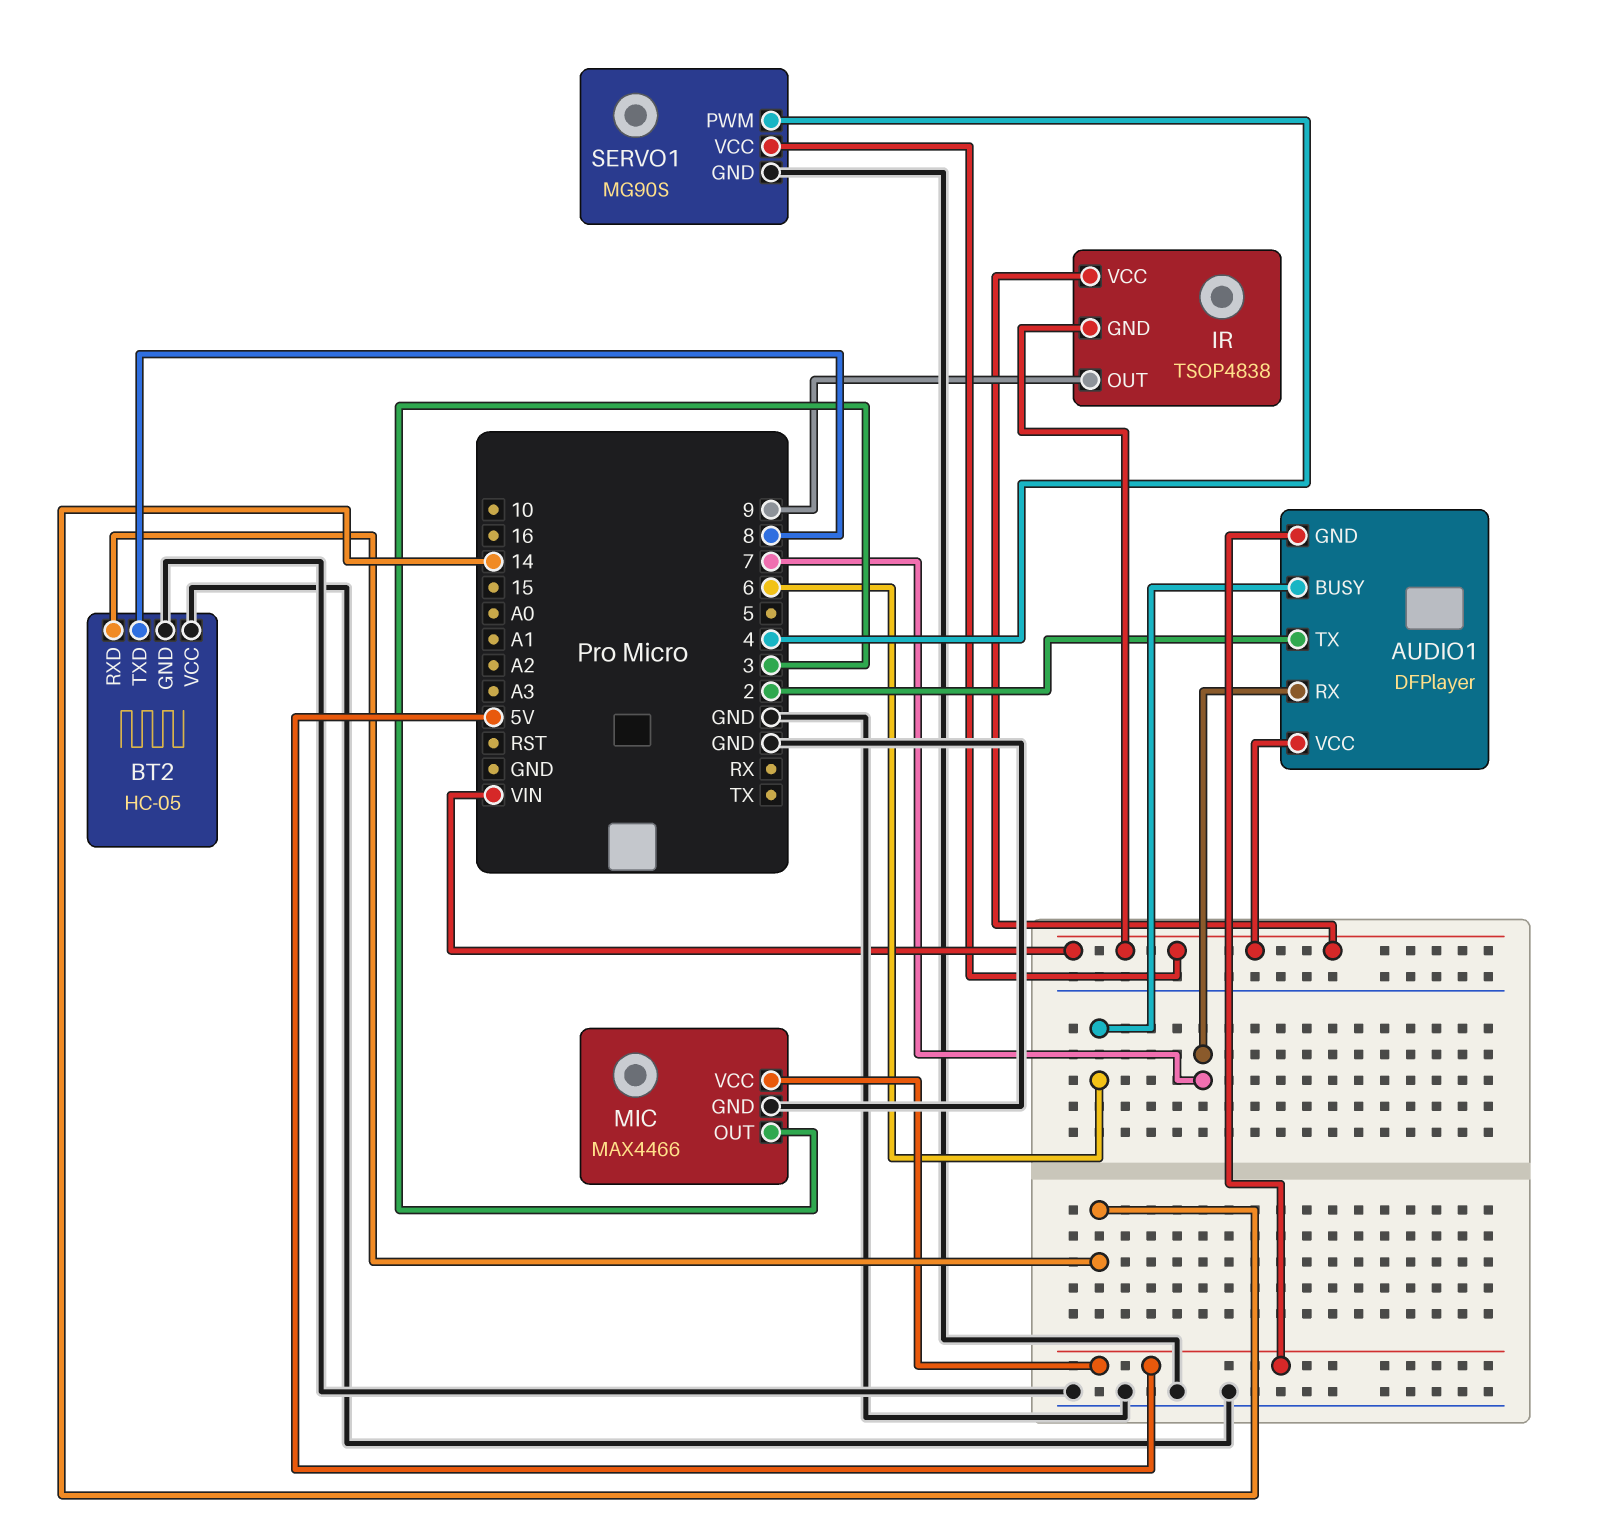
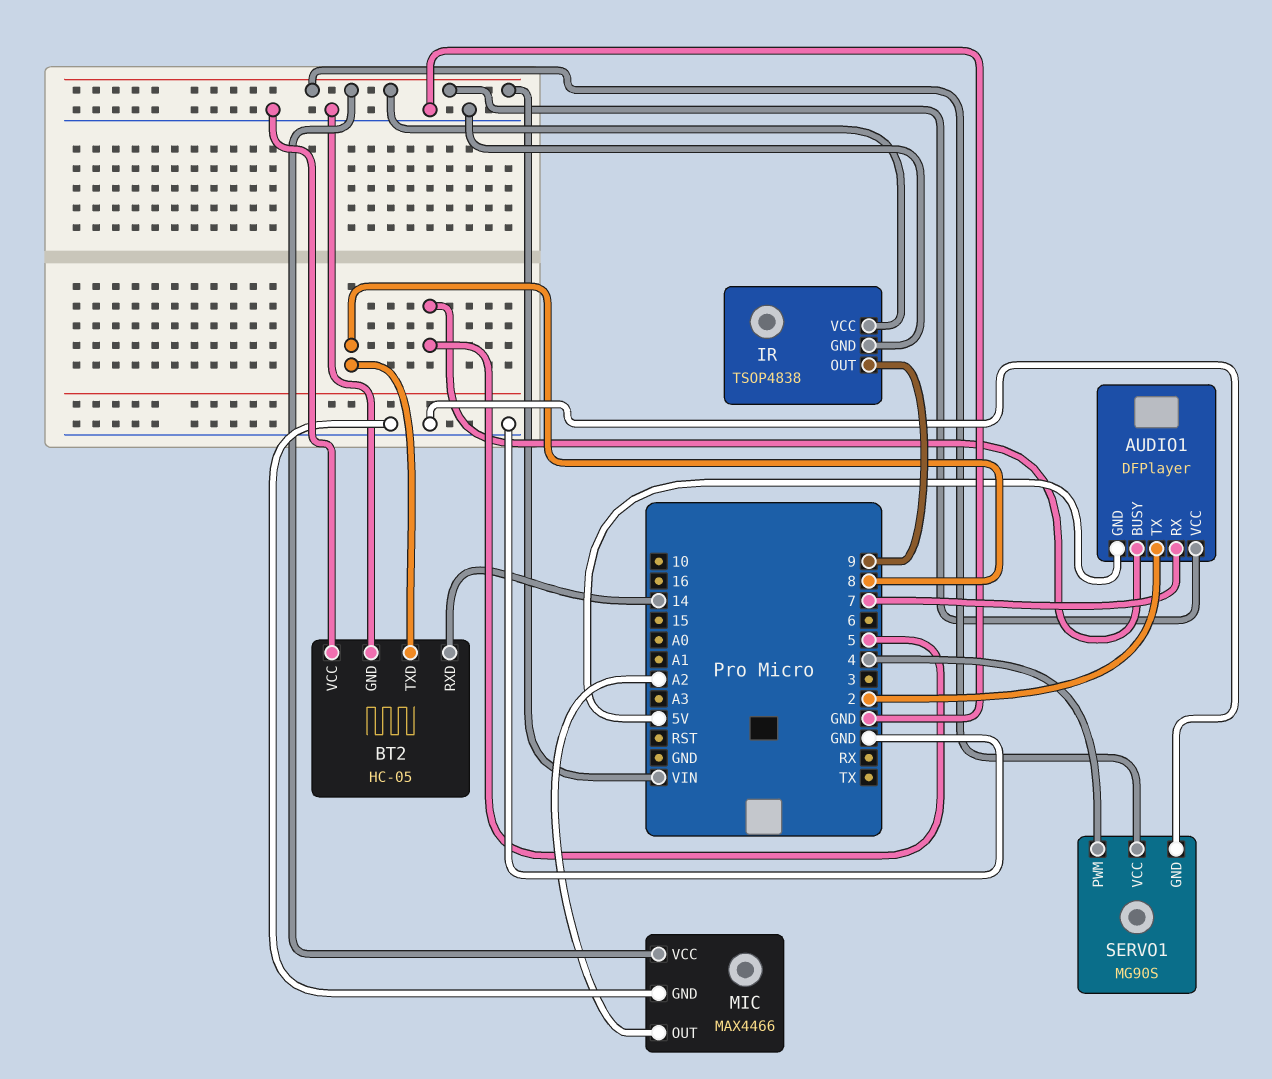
AUDIO1 pin BUSY: 6 -> 5
IR pin GND: VIN -> GND
MIC pin OUT: 3 -> A2
MIC pin VCC: 5V -> VIN

